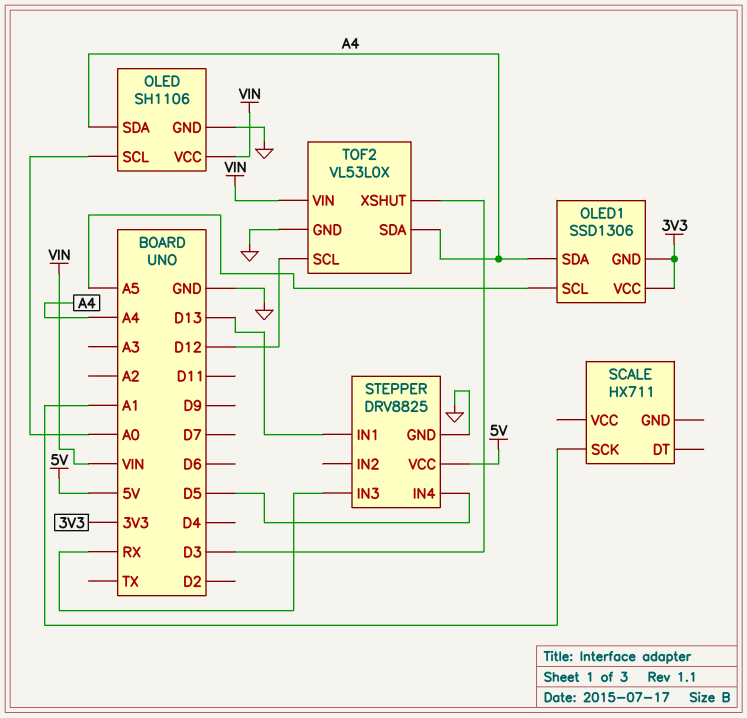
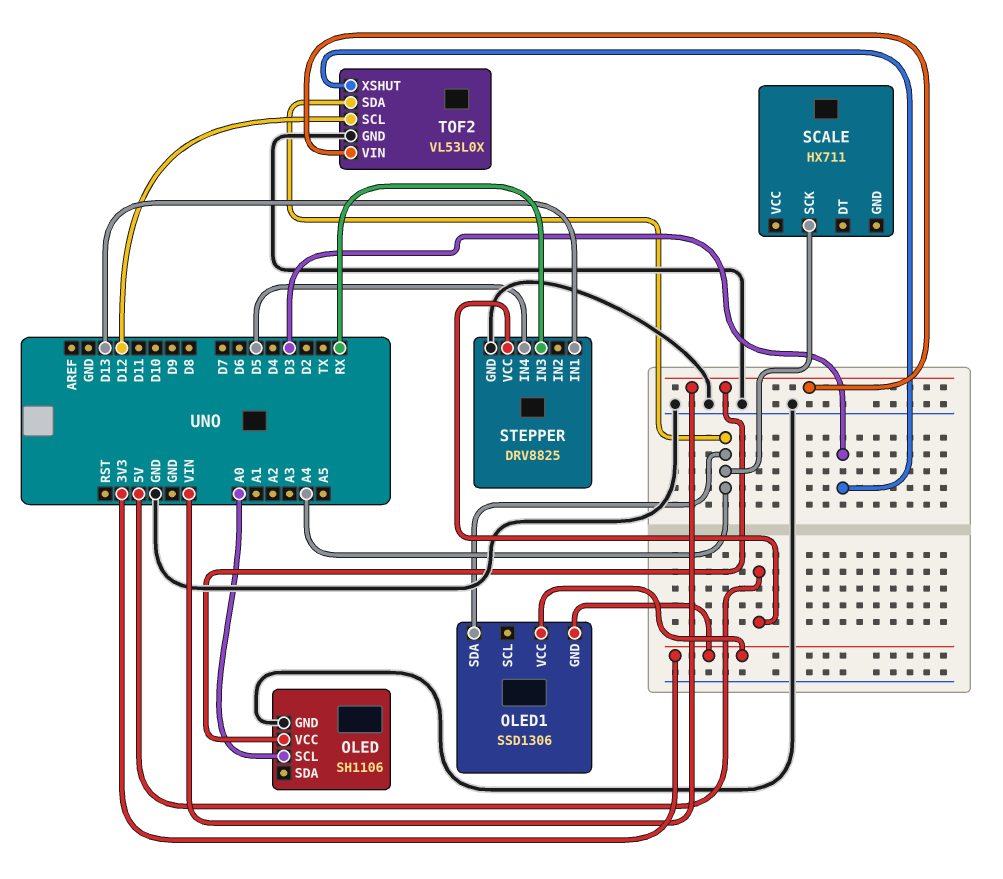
OLED pin SDA: A4 -> none
OLED1 pin SCL: A5 -> none
SCALE pin SCK: A1 -> A4

